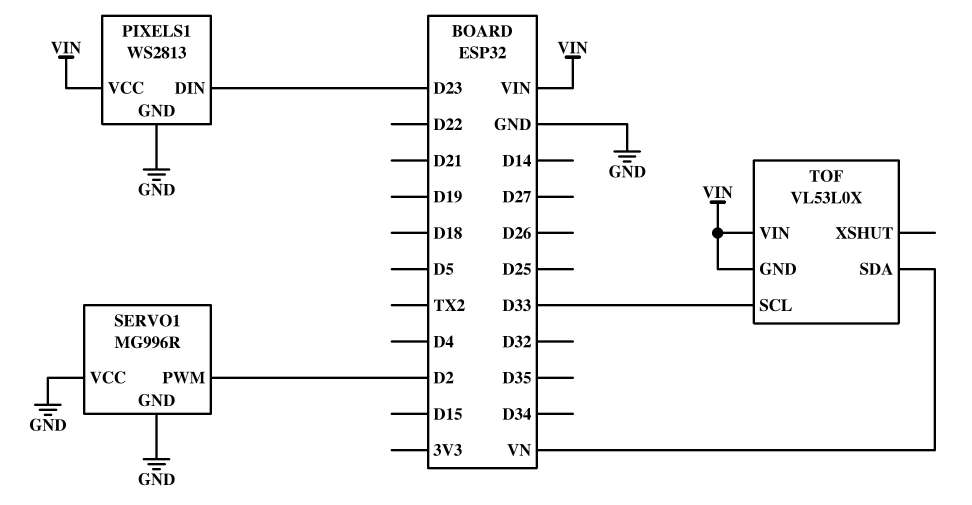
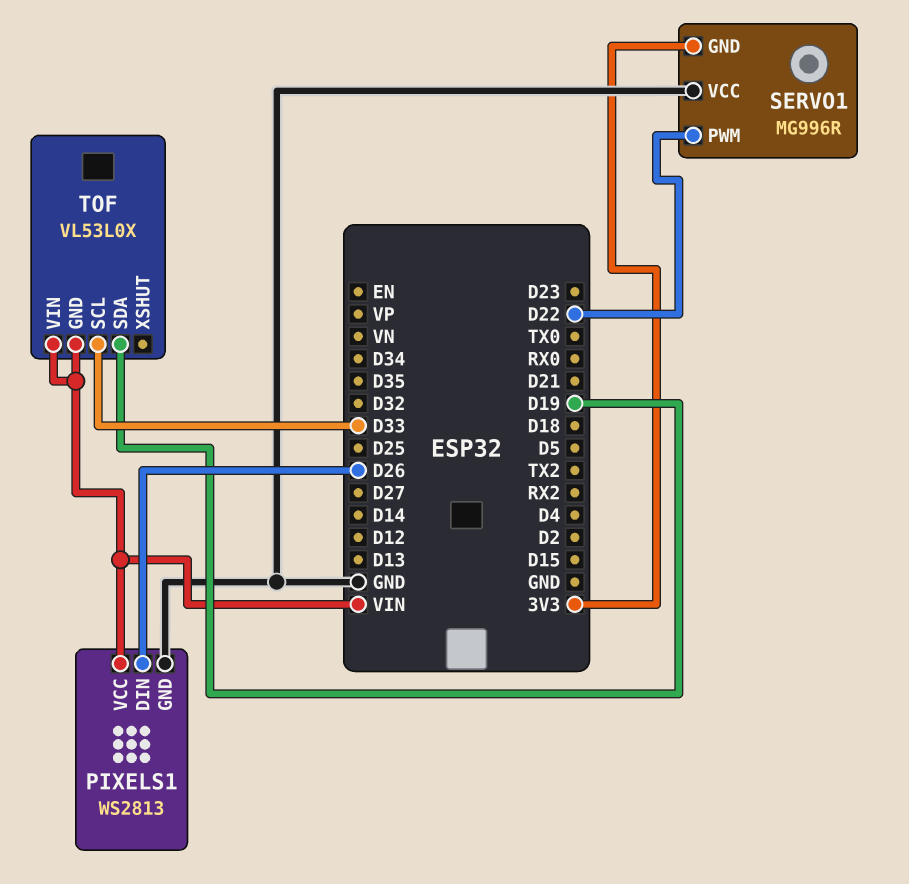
PIXELS1 pin DIN: D23 -> D26
SERVO1 pin GND: GND -> 3V3
SERVO1 pin PWM: D2 -> D22
TOF pin SDA: VN -> D19

